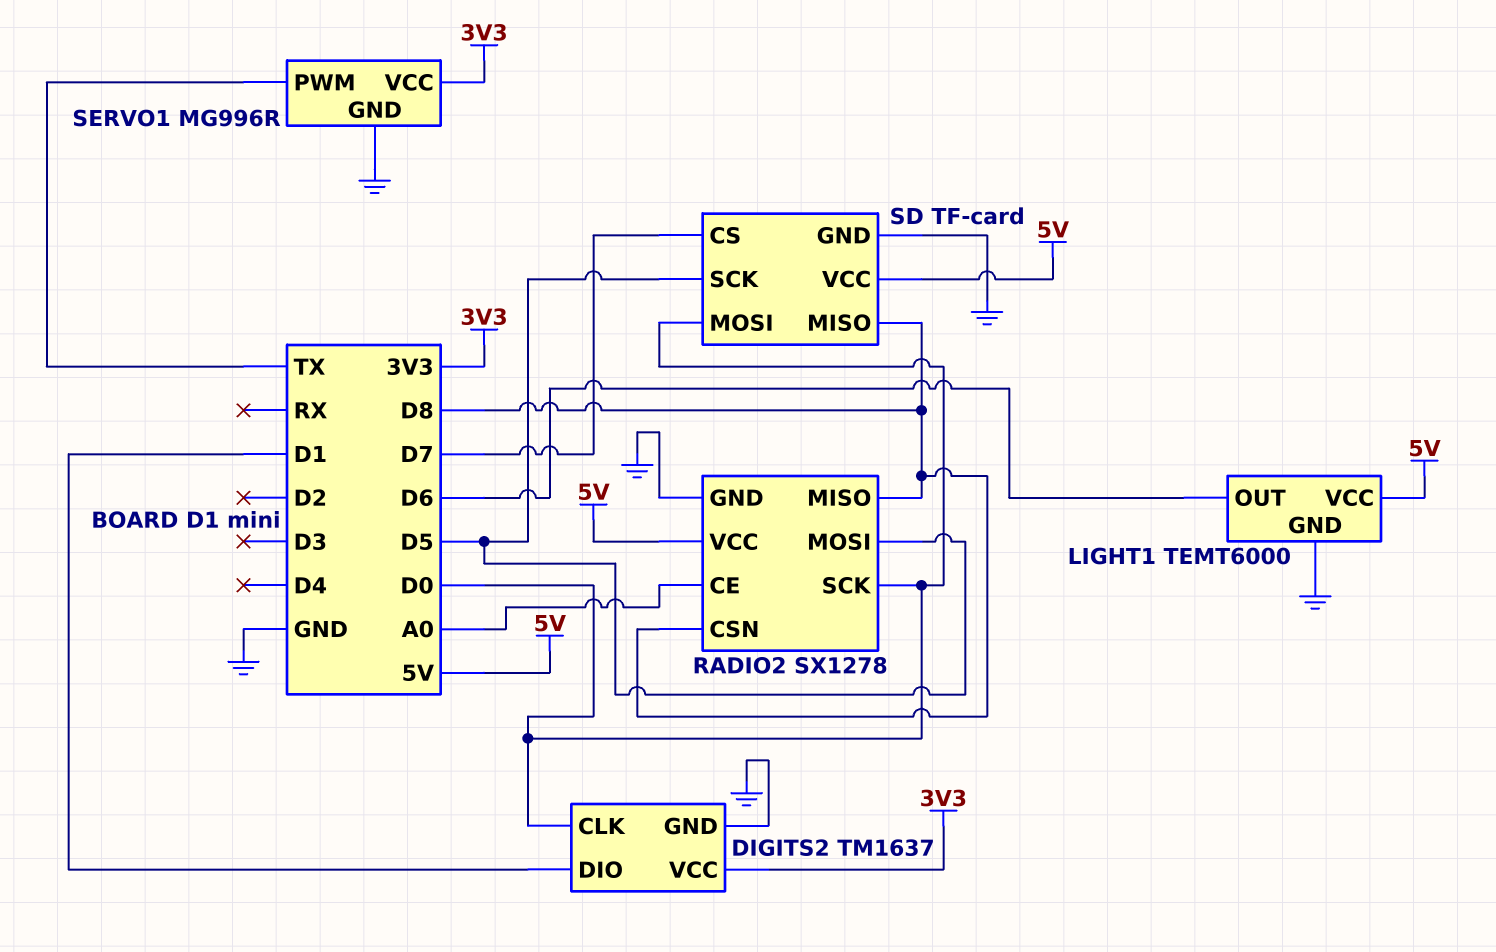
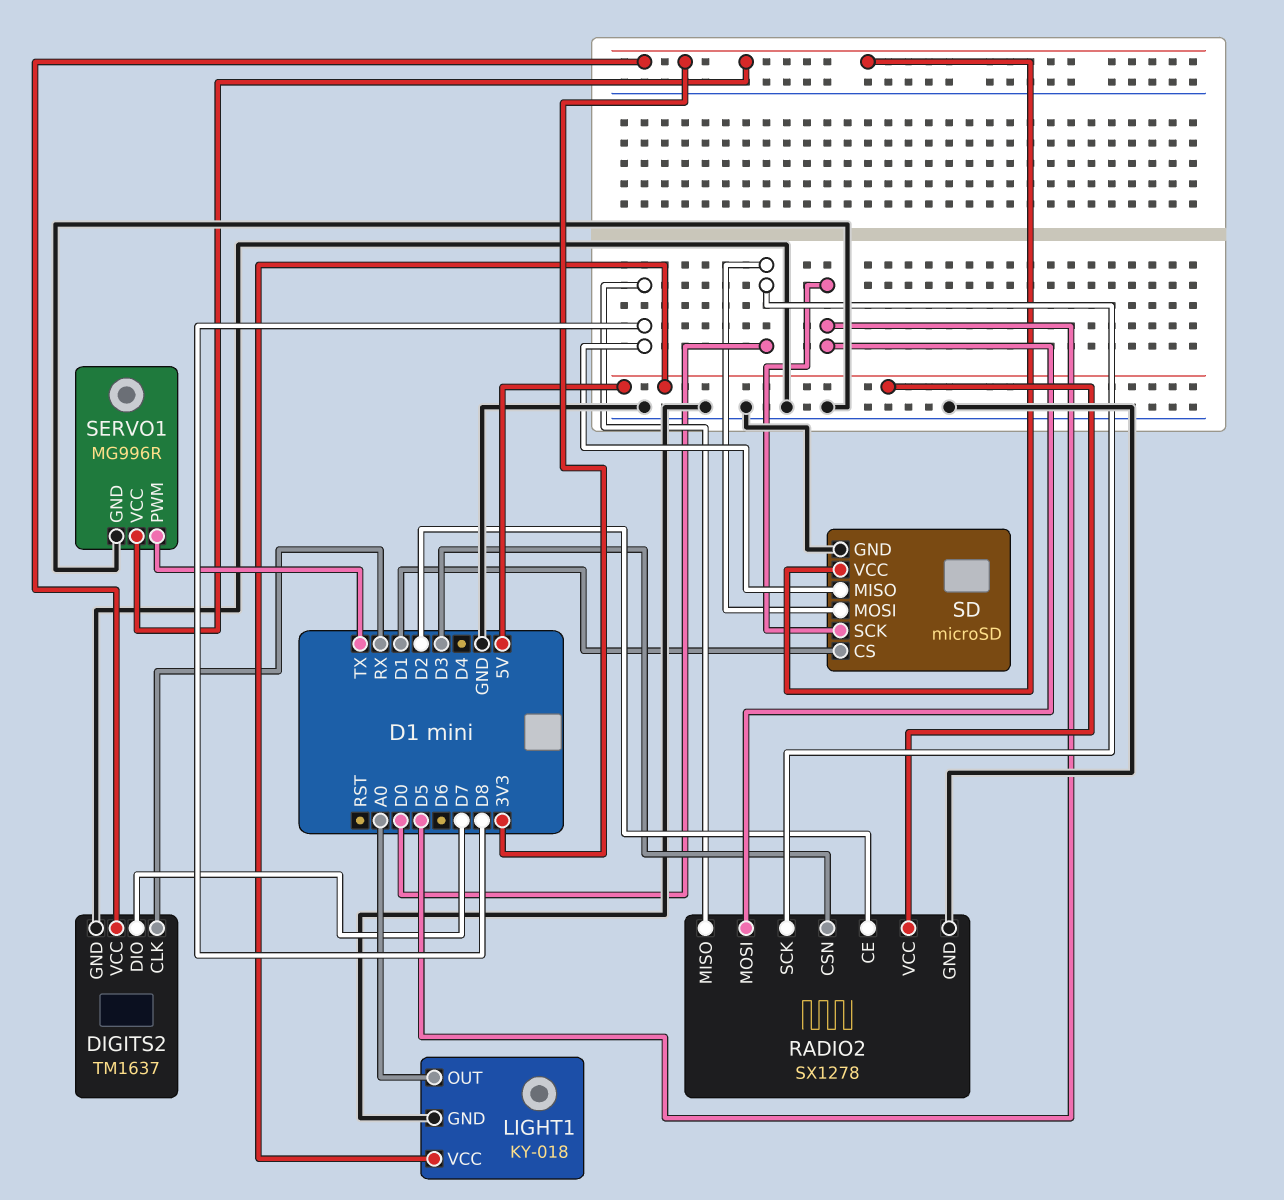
DIGITS2 pin CLK: D0 -> RX
DIGITS2 pin DIO: D1 -> D7
LIGHT1: TEMT6000 -> KY-018
LIGHT1 pin OUT: D6 -> A0
RADIO2 pin CE: A0 -> D2
RADIO2 pin CSN: D8 -> D3
SD: TF-card -> microSD
SD pin CS: D7 -> D1
SD pin VCC: 5V -> 3V3

